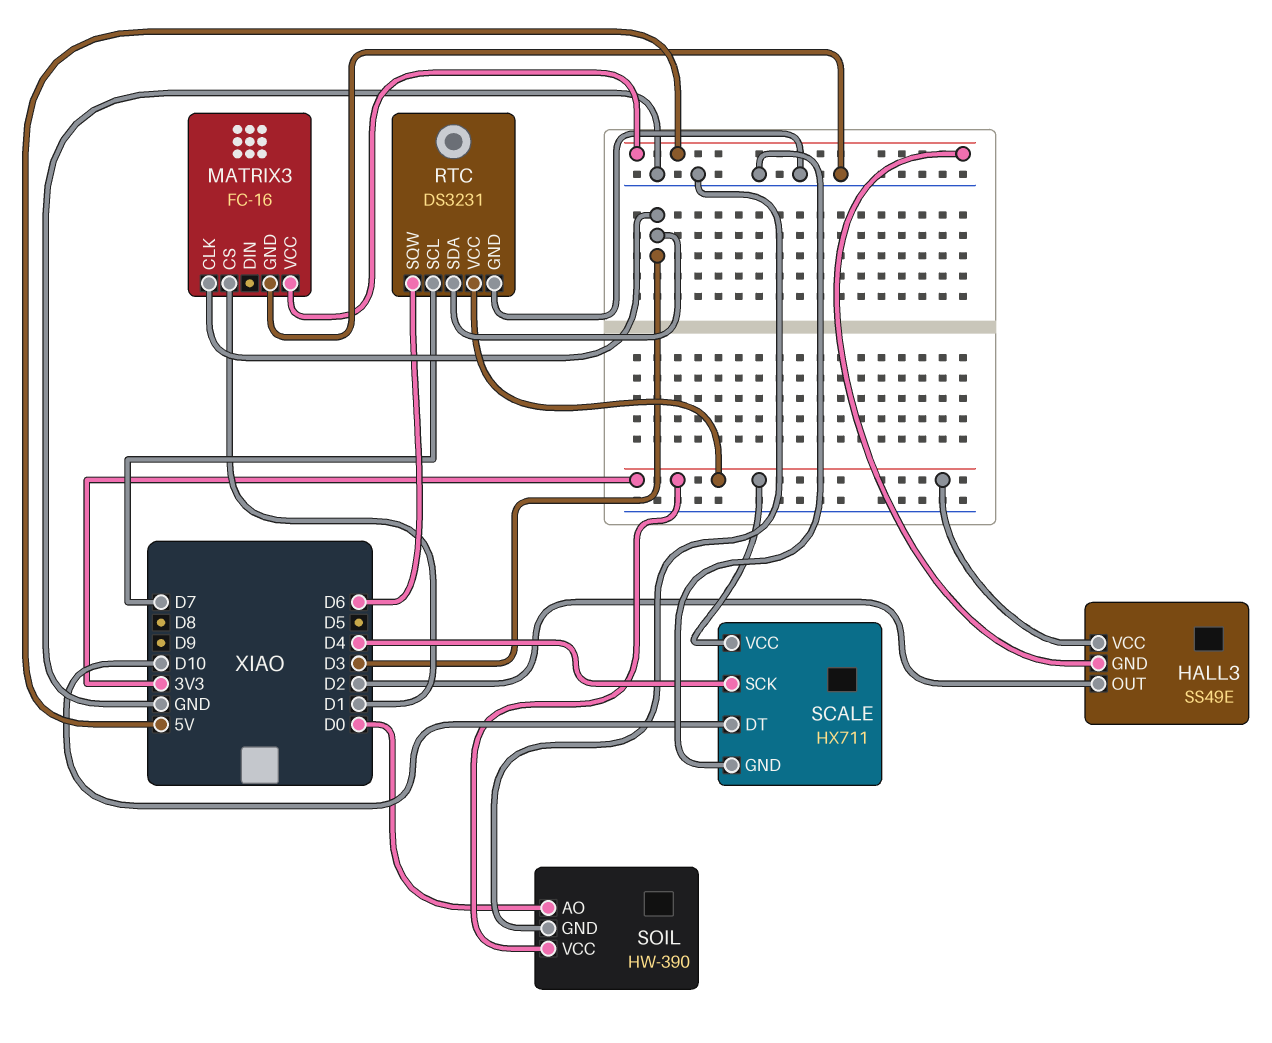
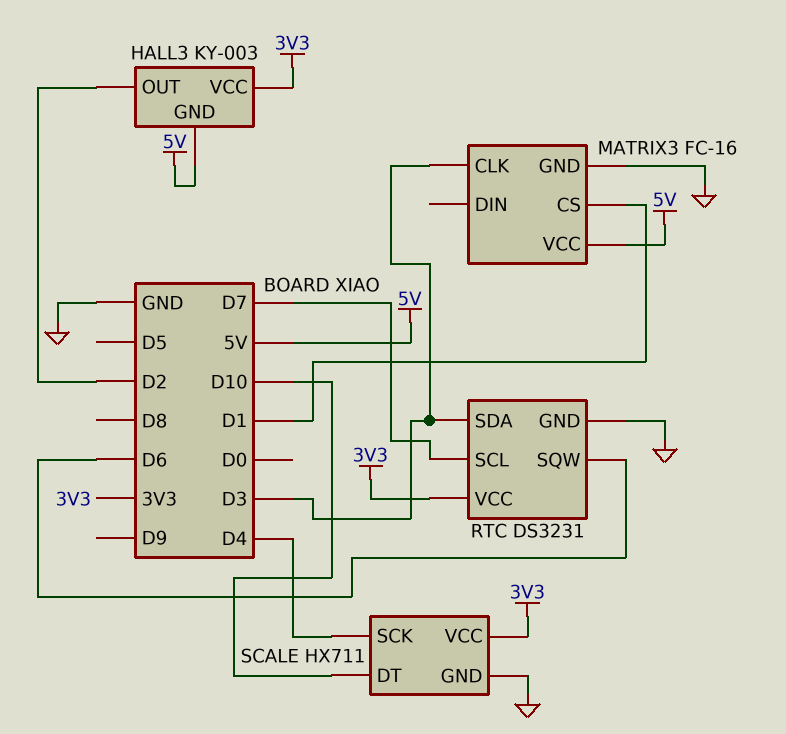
HALL3: SS49E -> KY-003
SOIL: HW-390 -> none
SOIL pin AO: D0 -> none
SOIL pin GND: GND -> none
SOIL pin VCC: 3V3 -> none

